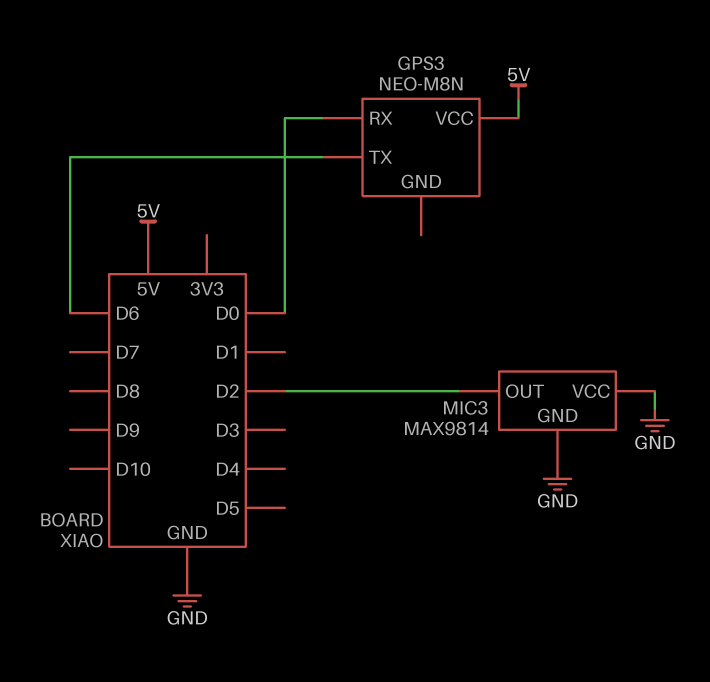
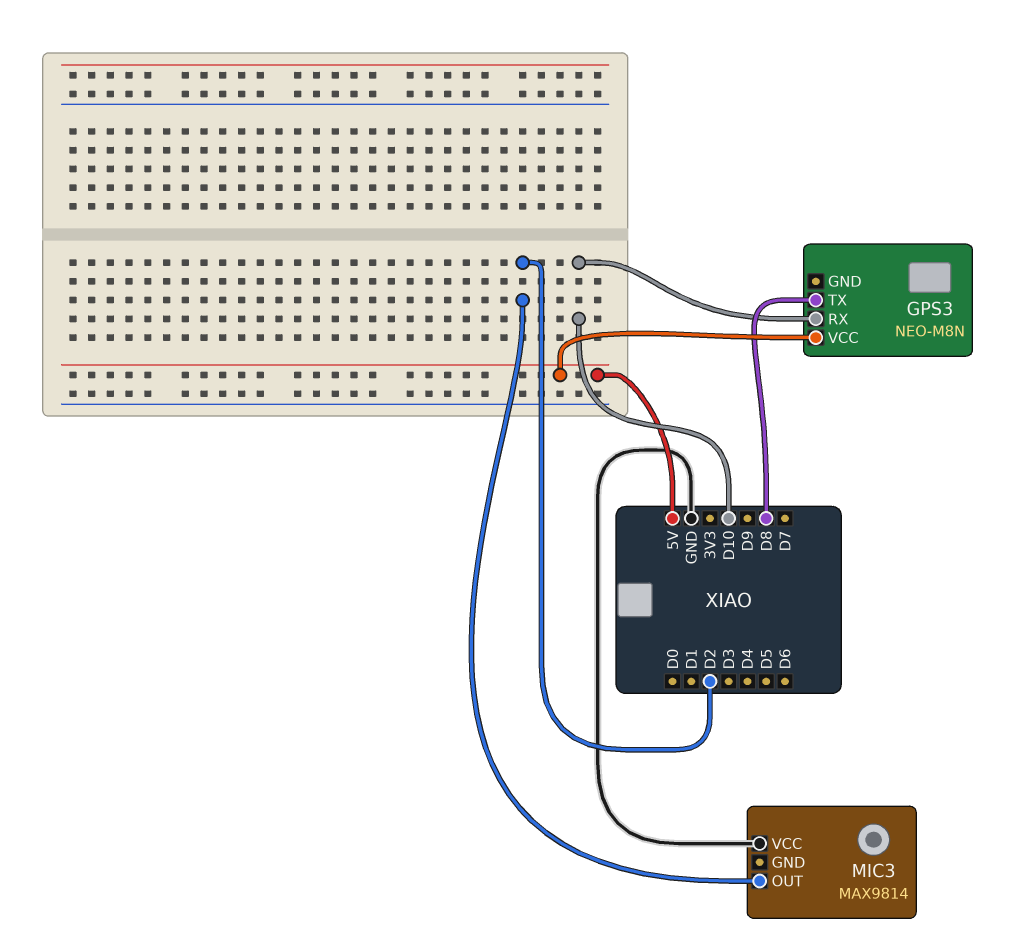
GPS3 pin RX: D0 -> D10
GPS3 pin TX: D6 -> D8
MIC3 pin GND: GND -> none

